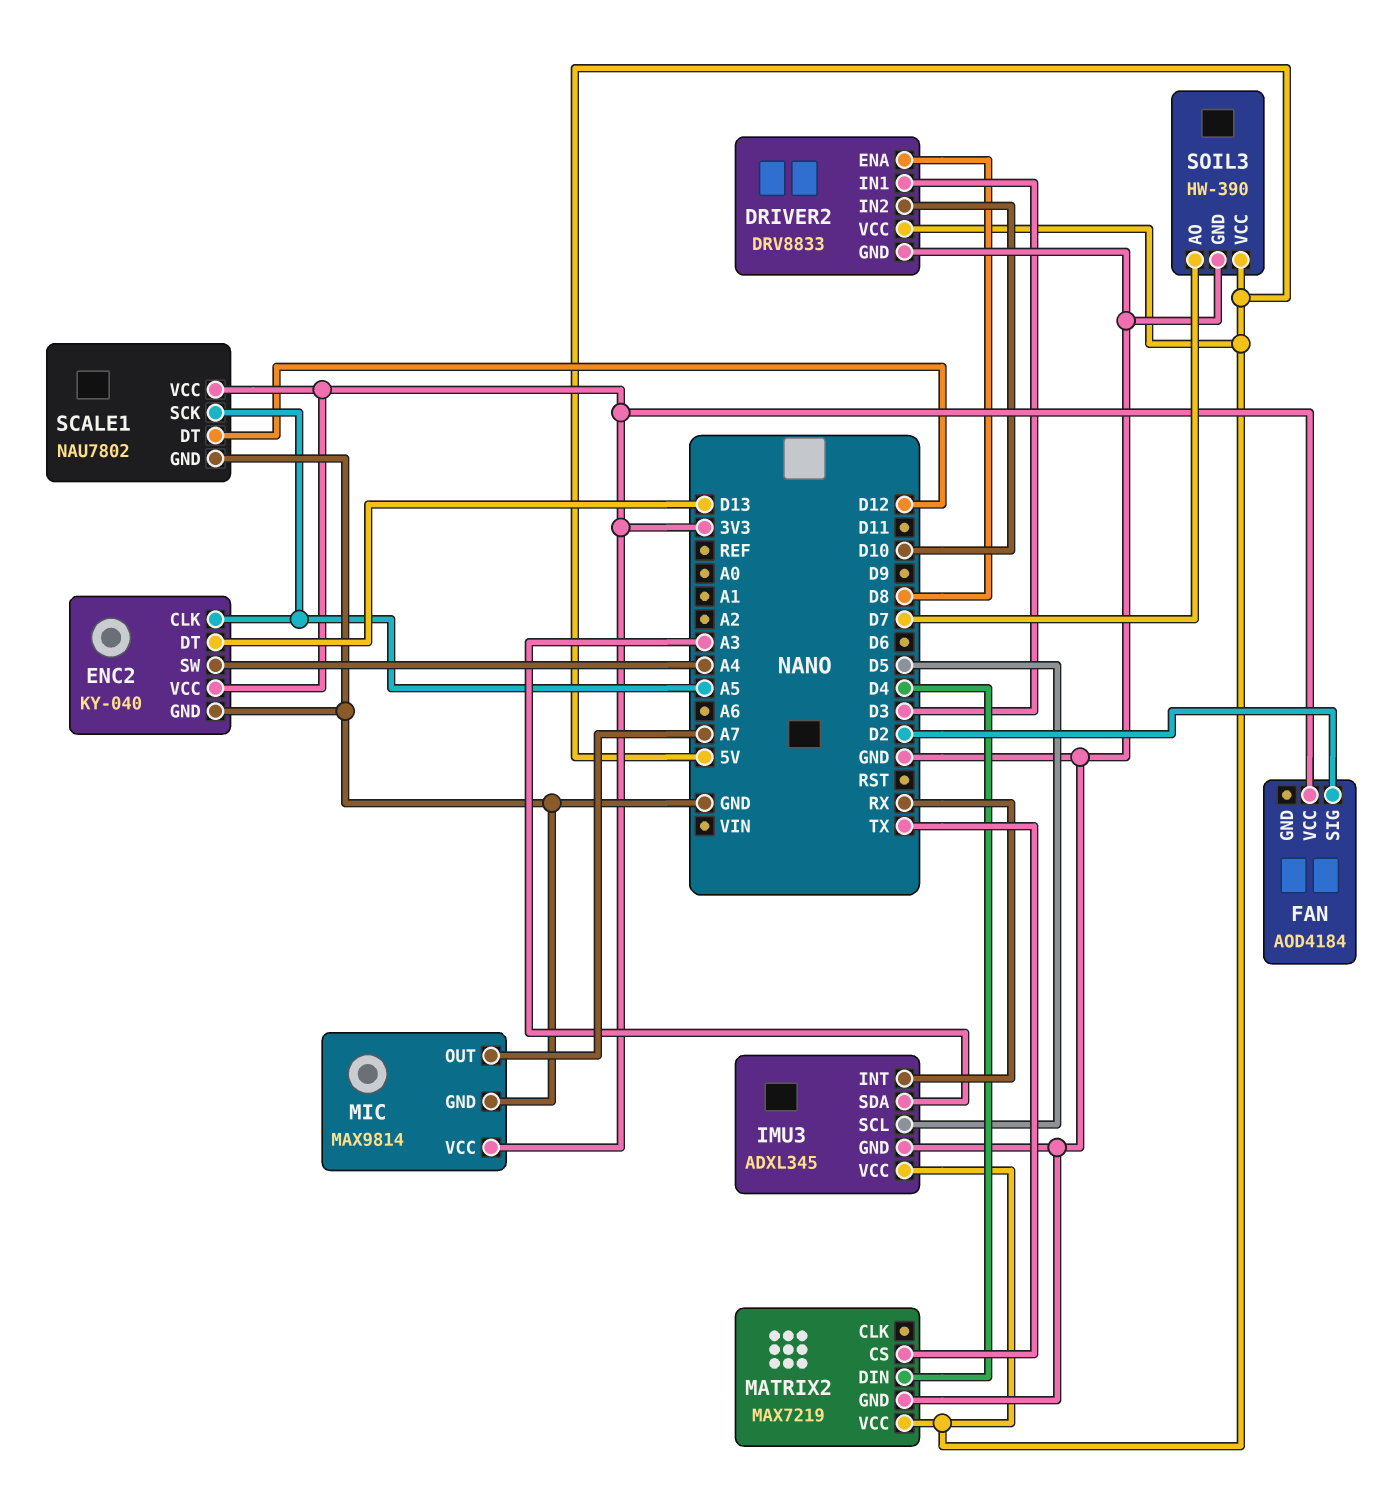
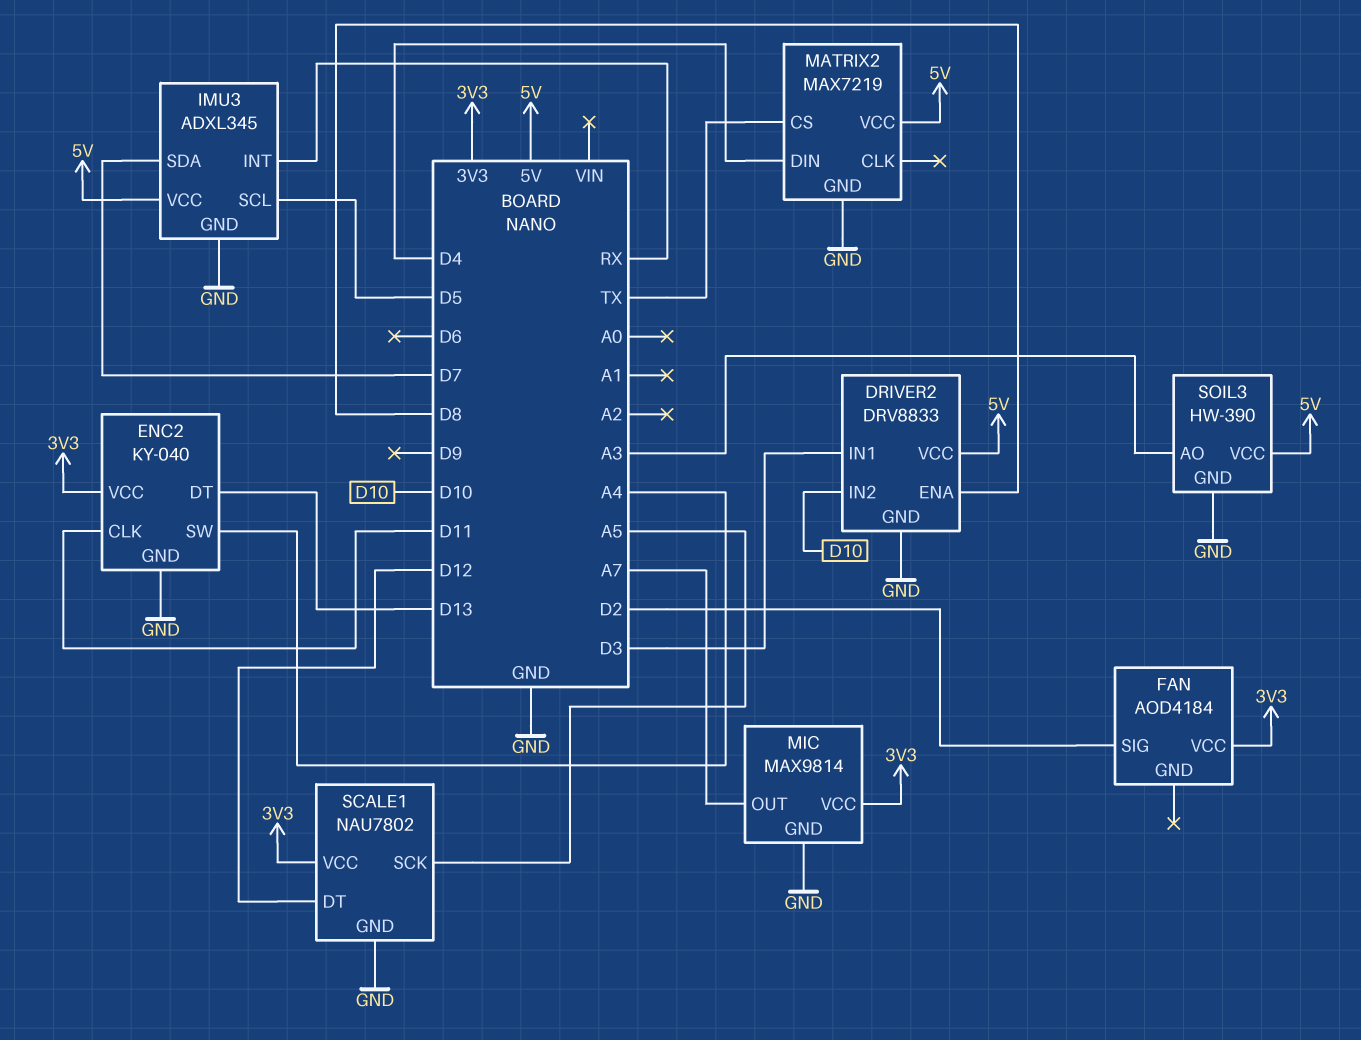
ENC2 pin CLK: A5 -> D11
IMU3 pin SDA: A3 -> D7
SOIL3 pin AO: D7 -> A3

